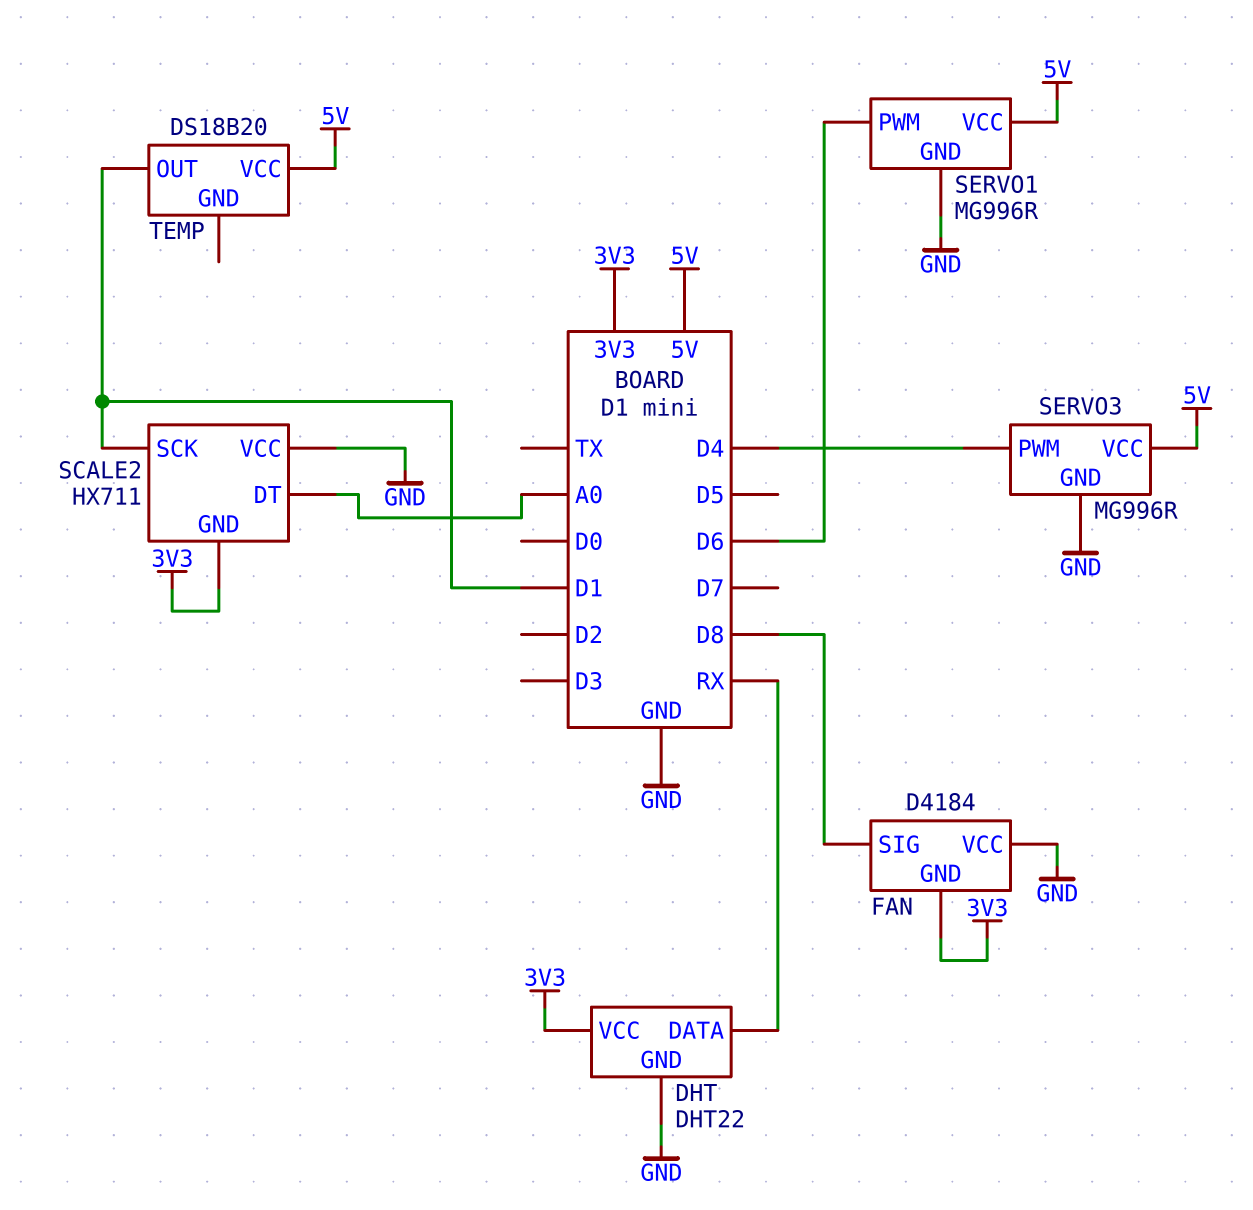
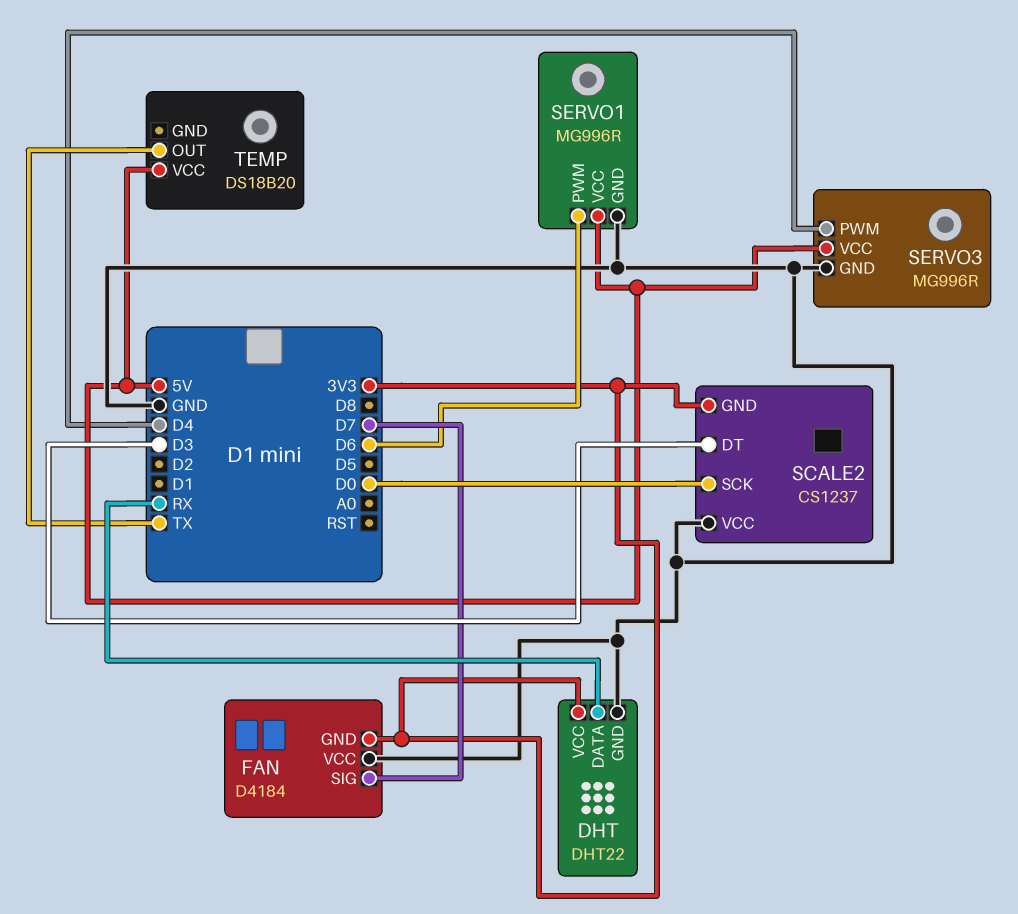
FAN pin SIG: D8 -> D7
SCALE2: HX711 -> CS1237
SCALE2 pin DT: A0 -> D3
SCALE2 pin SCK: D1 -> D0
TEMP pin OUT: D1 -> TX

